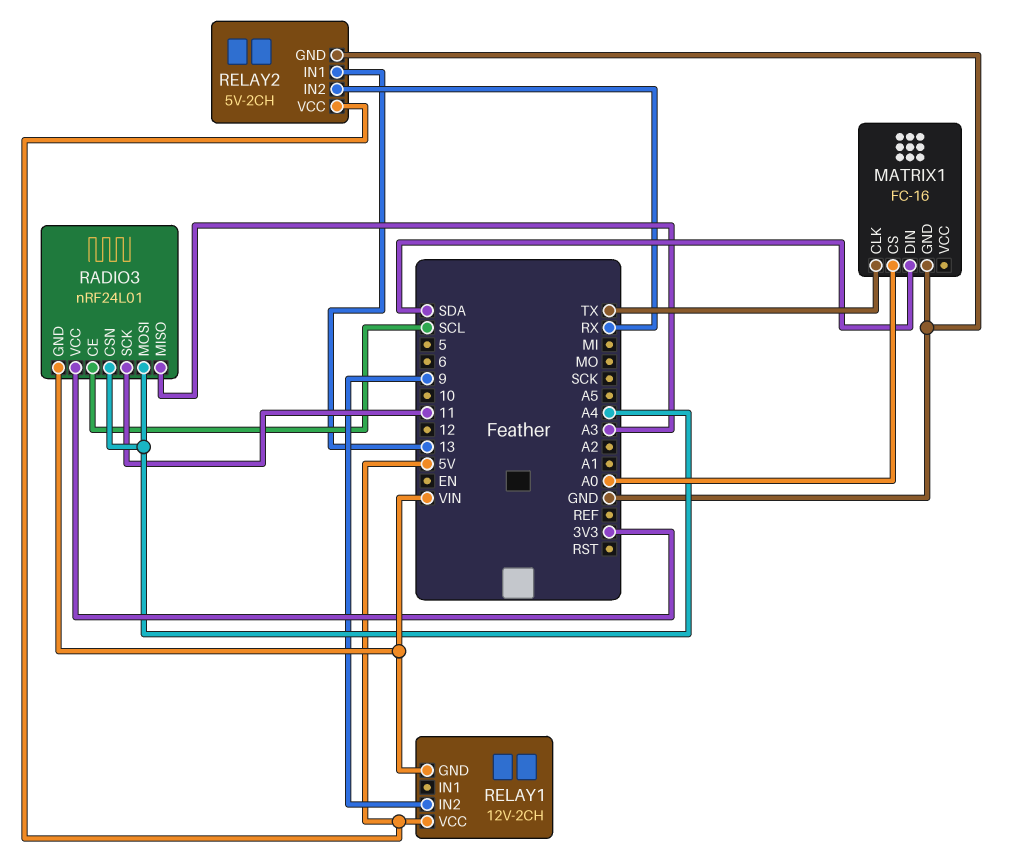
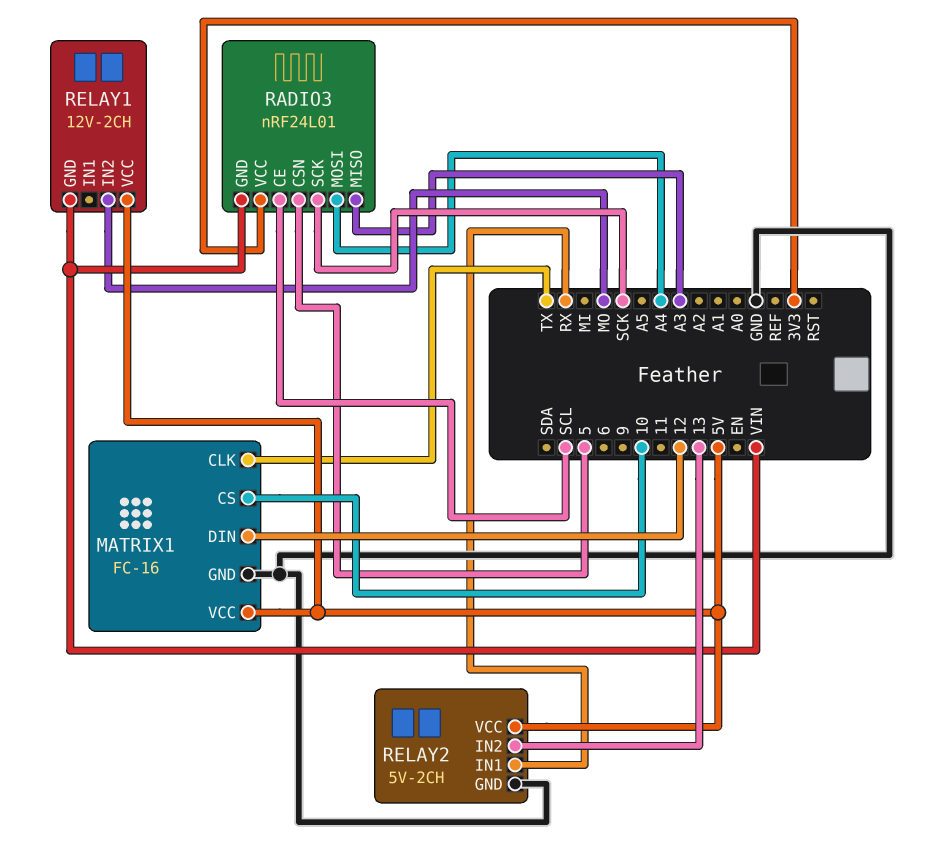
MATRIX1 pin CS: A0 -> 10
MATRIX1 pin DIN: SDA -> 12
MATRIX1 pin VCC: none -> 5V
RADIO3 pin CSN: A4 -> 5
RADIO3 pin SCK: 11 -> SCK
RELAY1 pin IN2: 9 -> MO
RELAY2 pin IN1: 13 -> RX
RELAY2 pin IN2: RX -> 13

